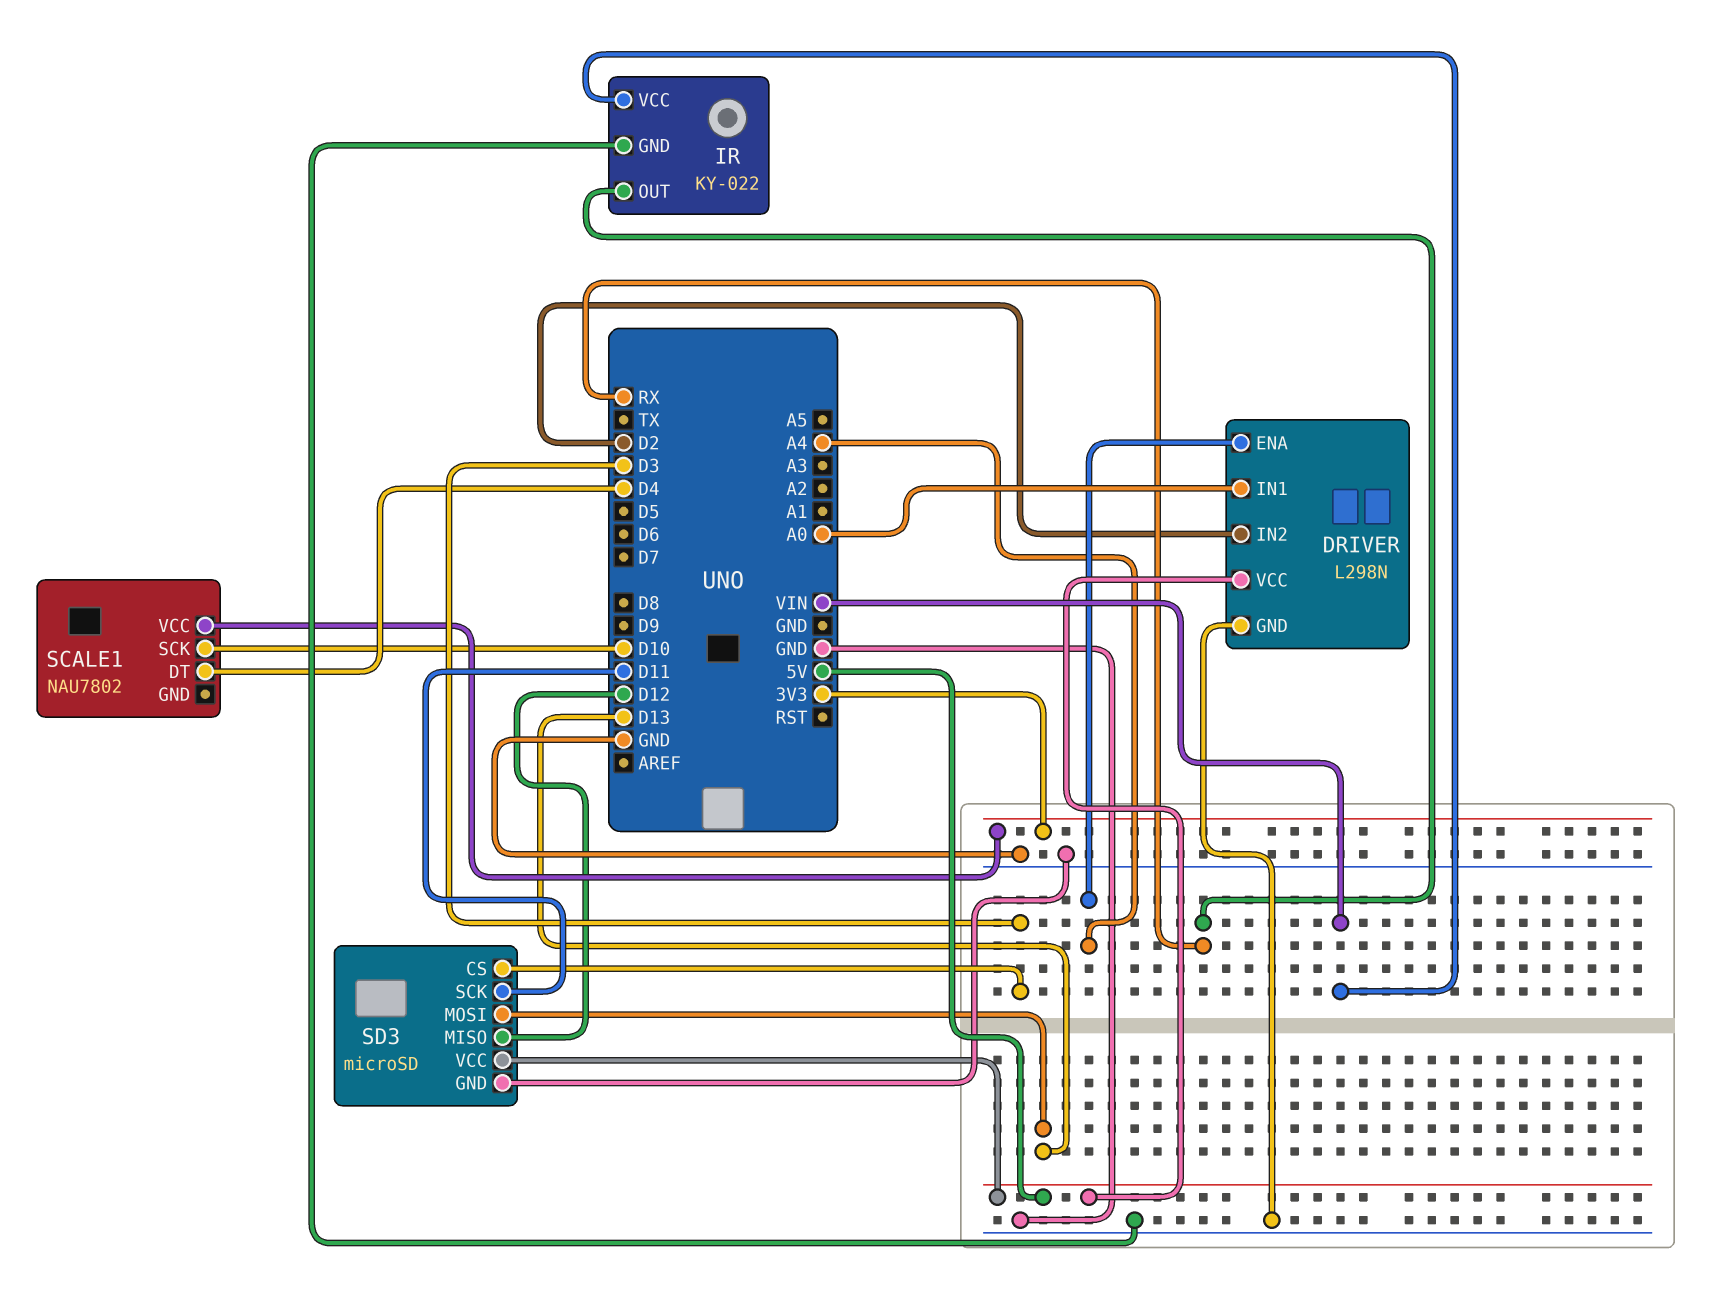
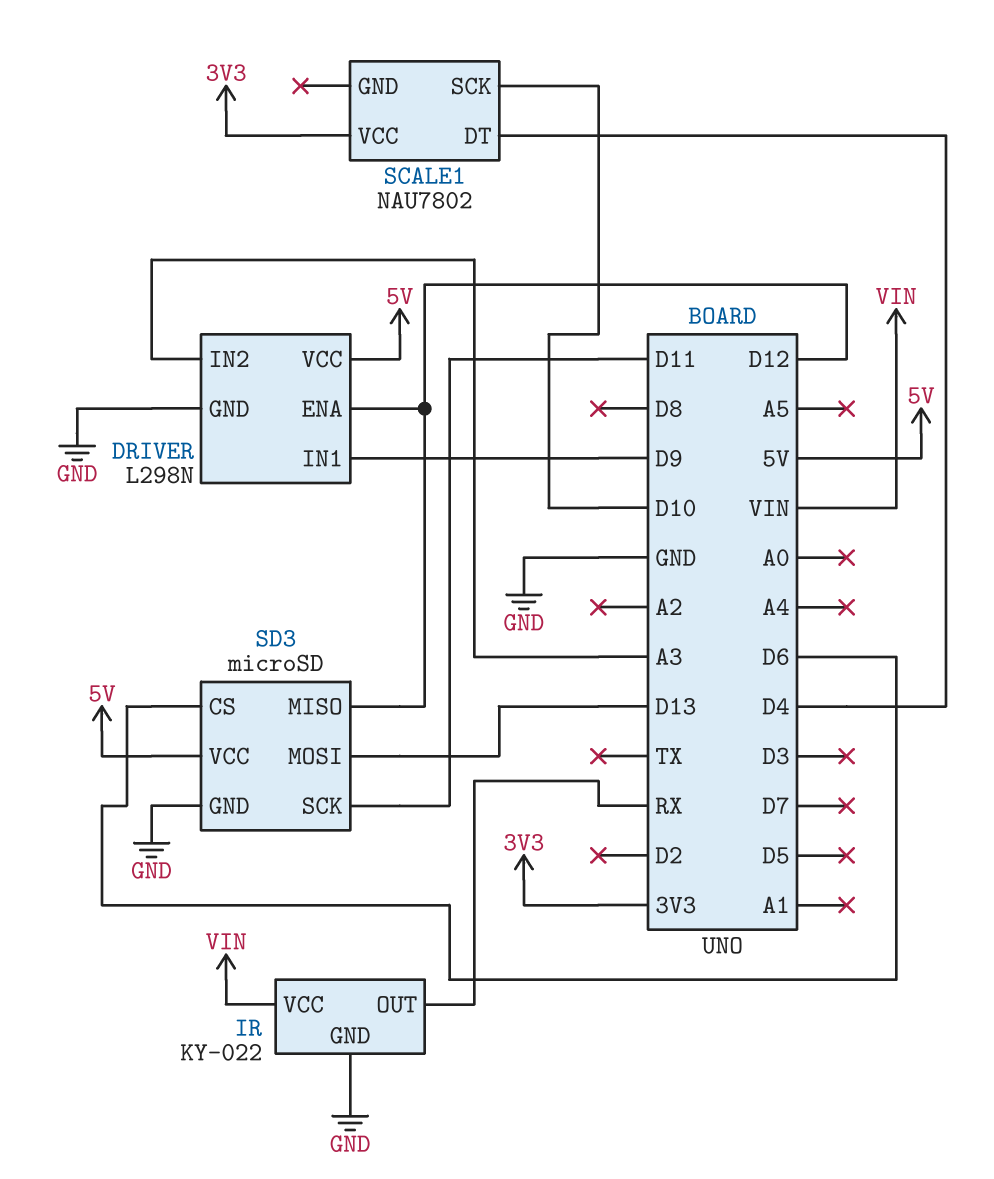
DRIVER pin ENA: A4 -> D12
DRIVER pin IN1: A0 -> D9
DRIVER pin IN2: D2 -> A3
SD3 pin CS: D3 -> D6

